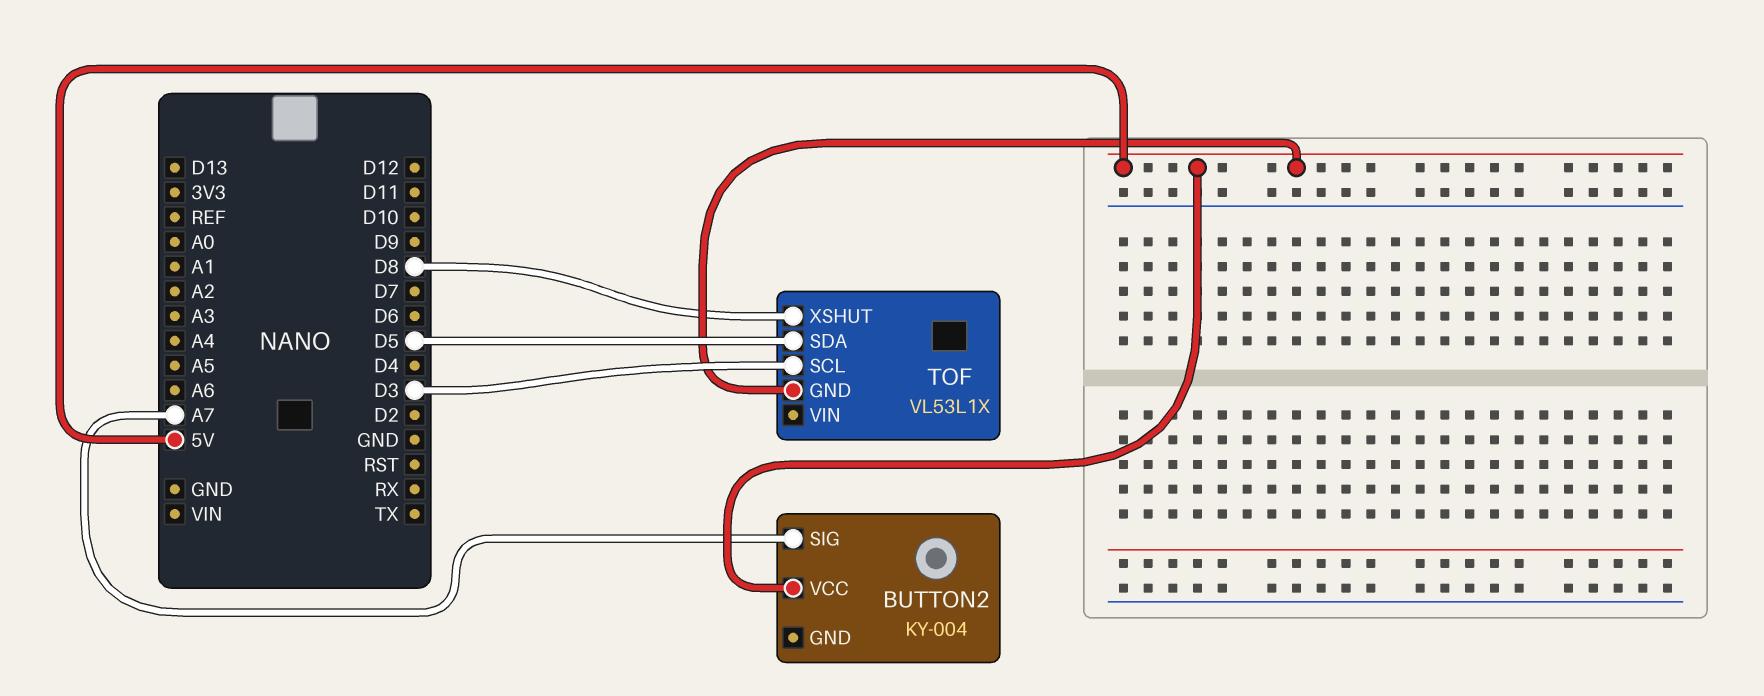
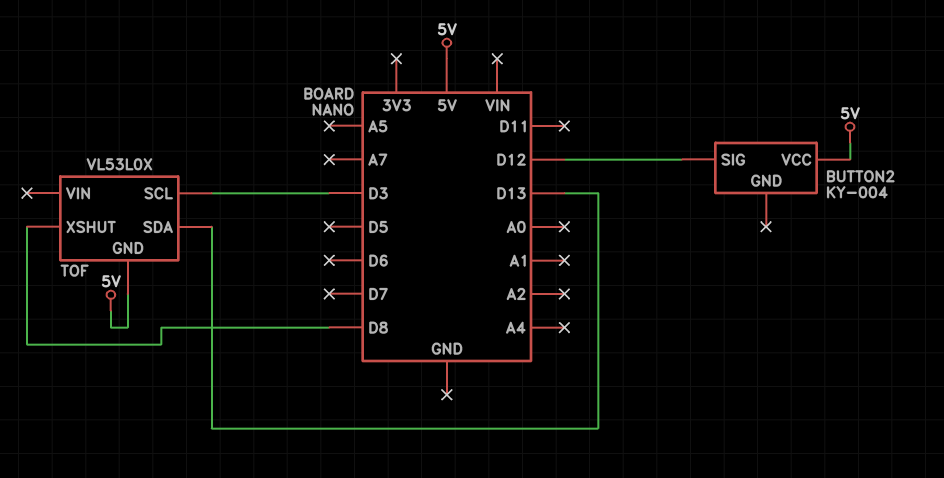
BUTTON2 pin SIG: A7 -> D12
TOF: VL53L1X -> VL53L0X
TOF pin SDA: D5 -> D13

